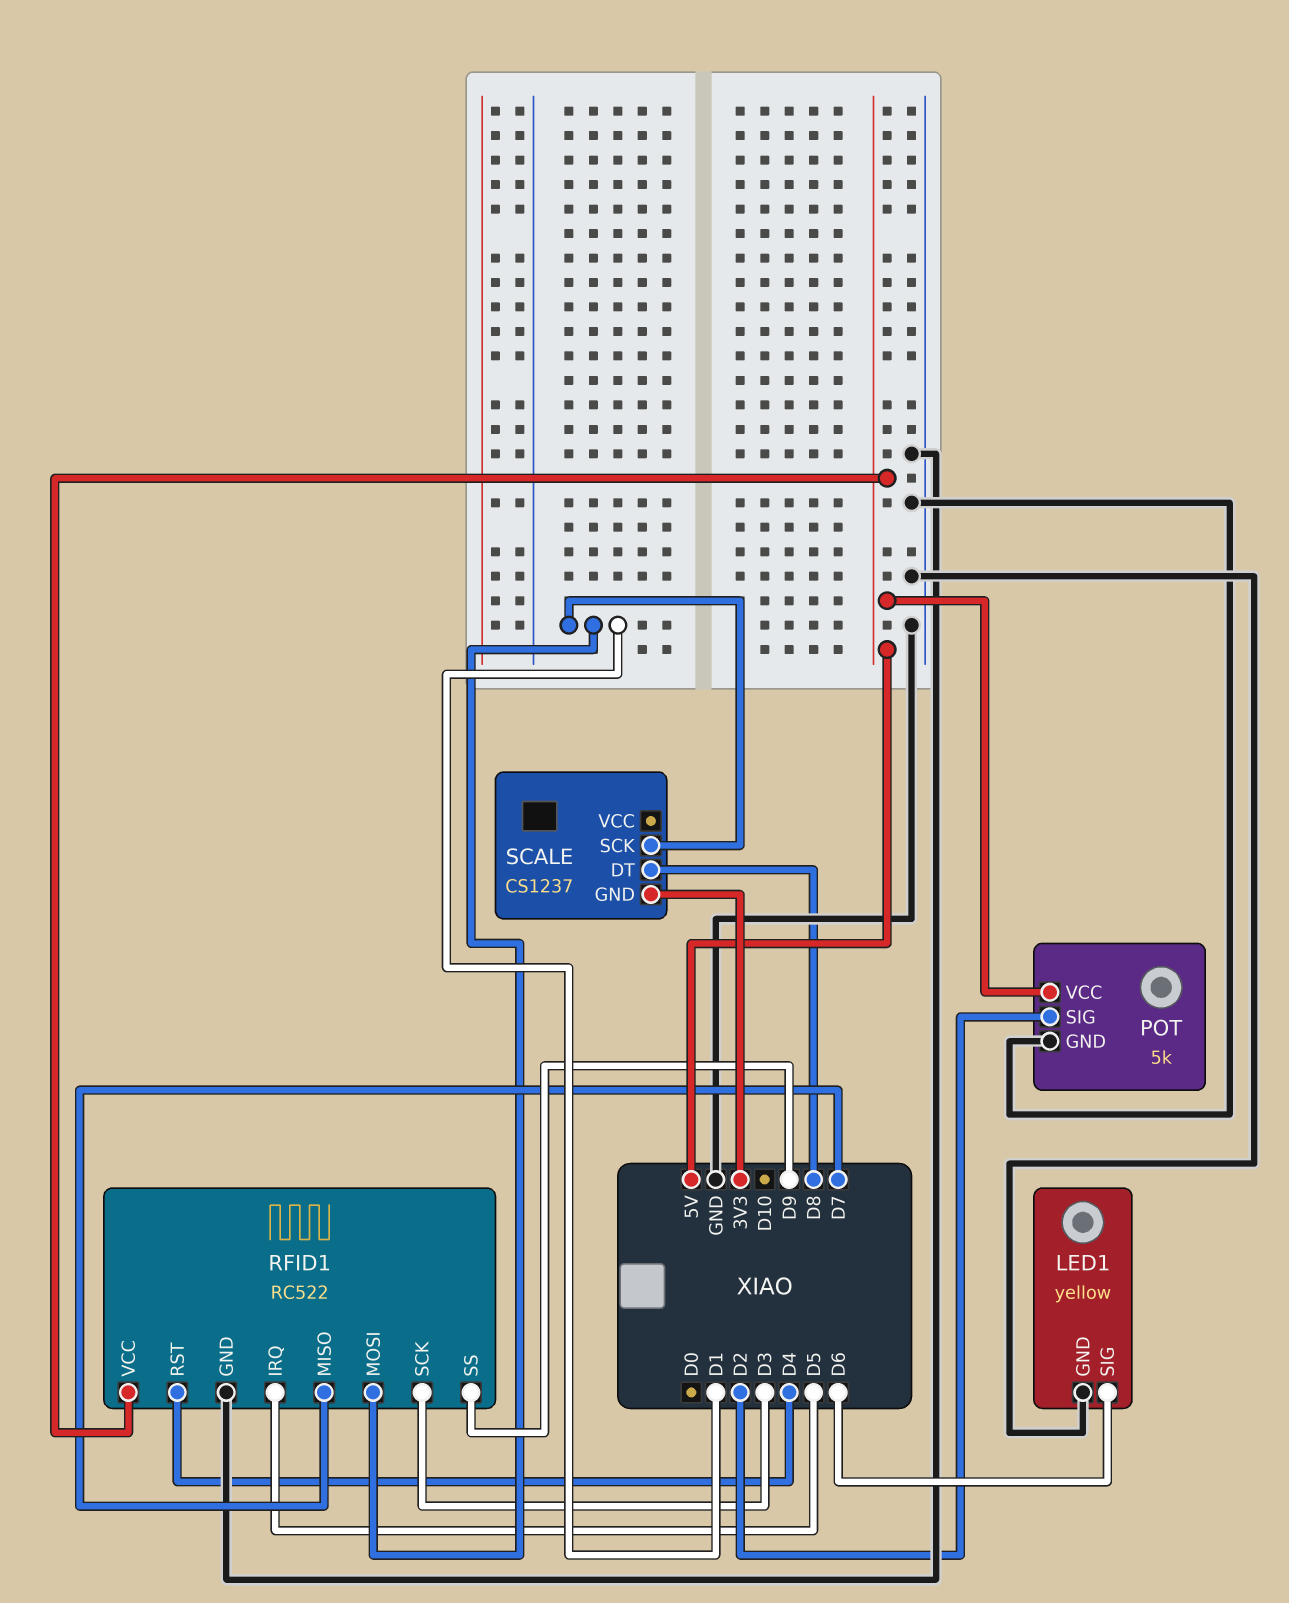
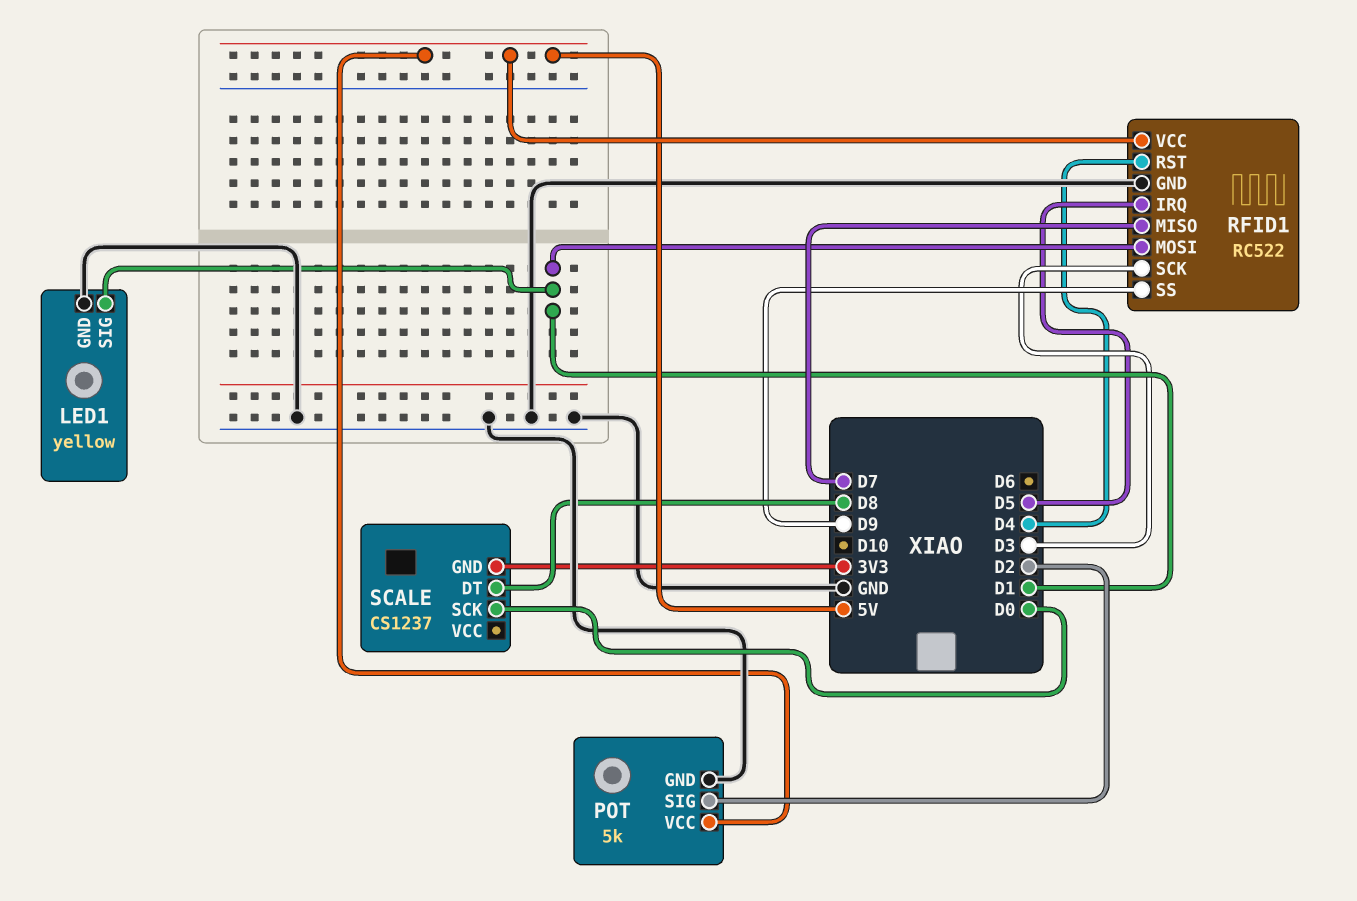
LED1 pin SIG: D6 -> D1
SCALE pin SCK: D1 -> D0

